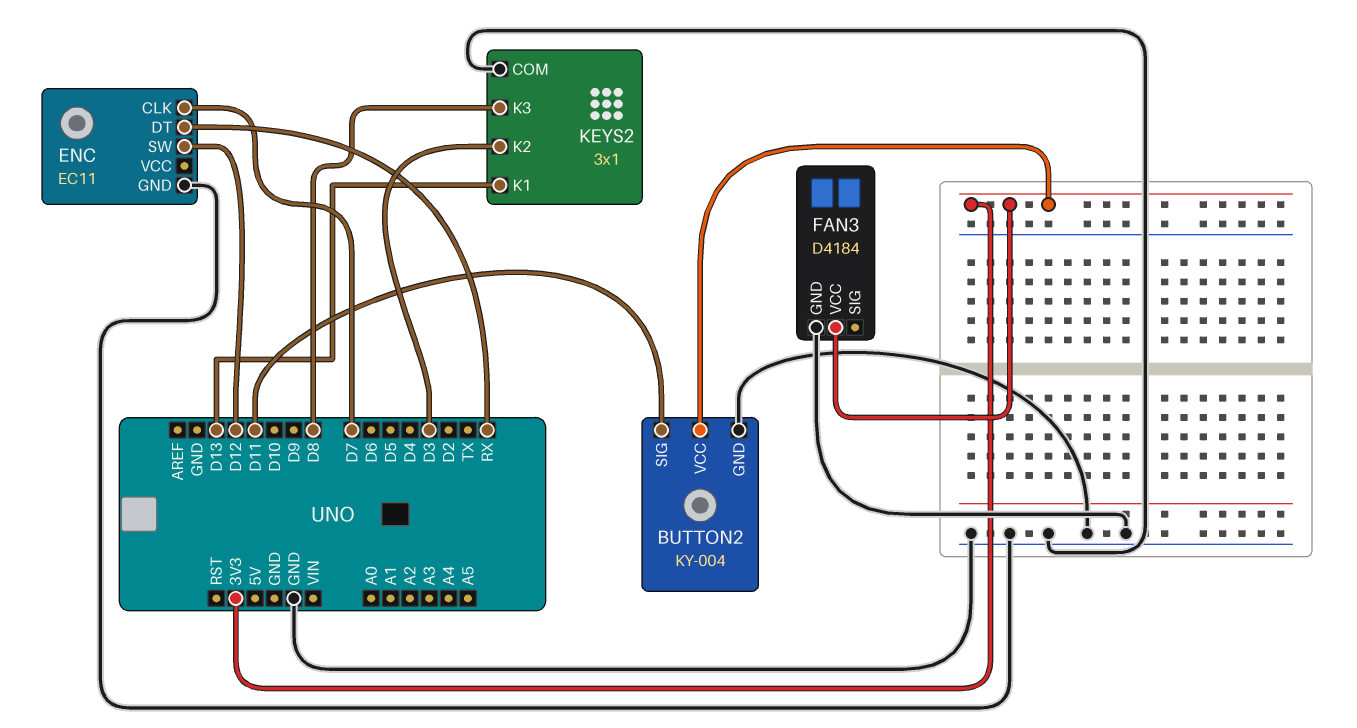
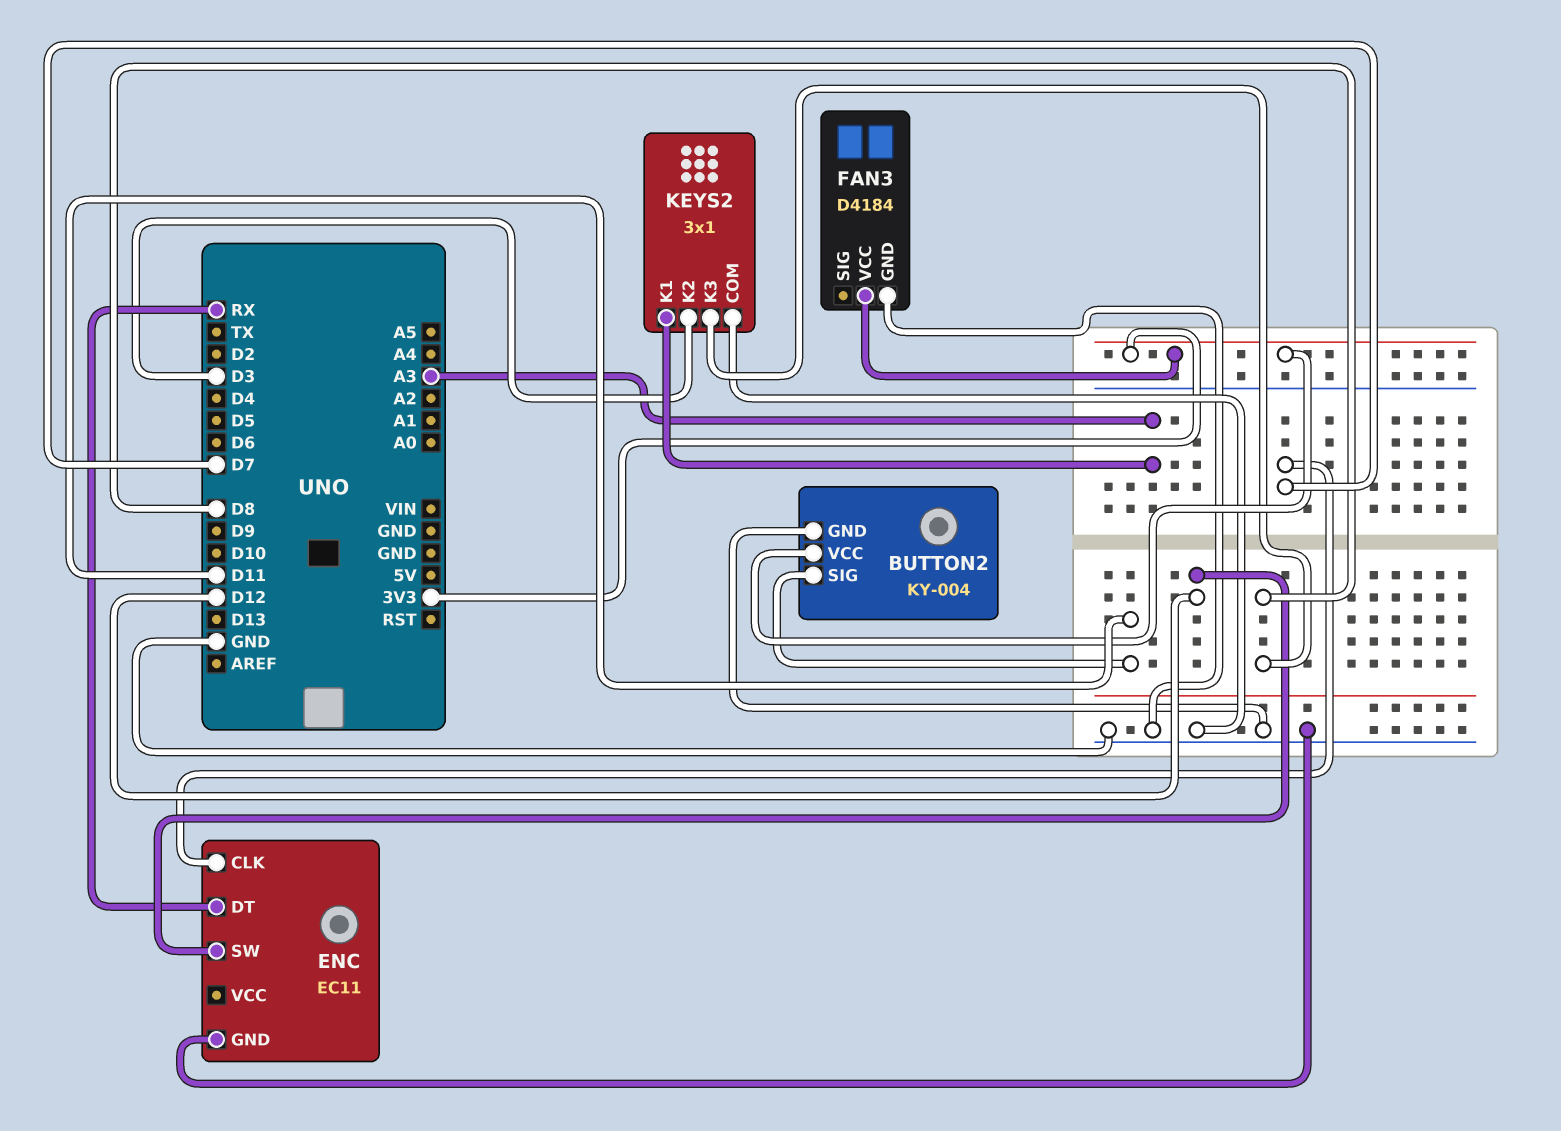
KEYS2 pin K1: D13 -> A3

